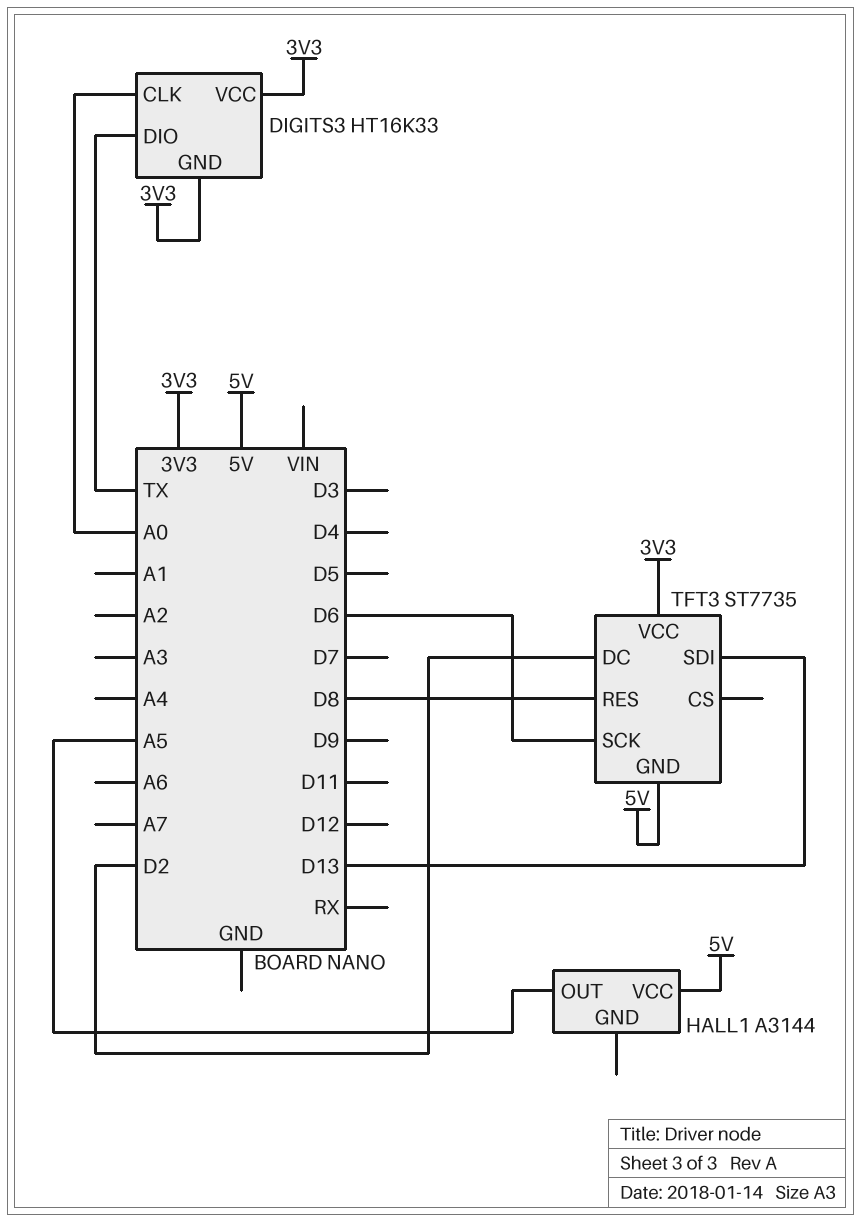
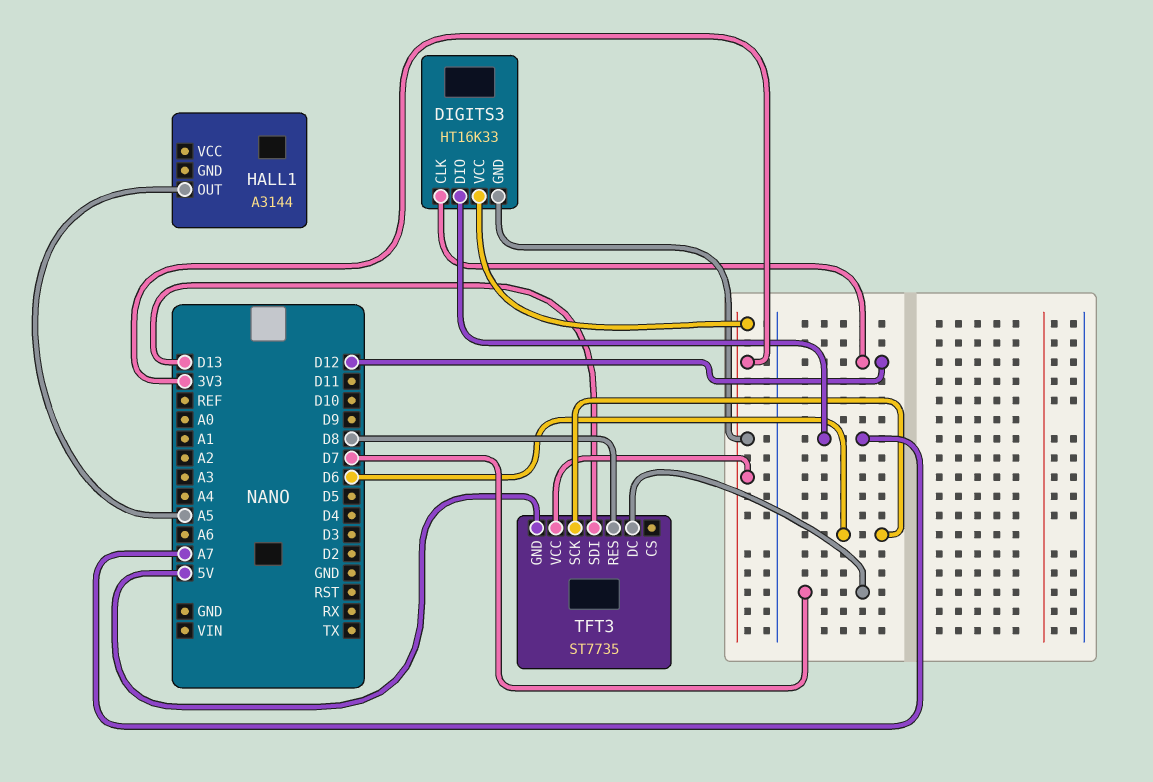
DIGITS3 pin CLK: A0 -> D12
DIGITS3 pin DIO: TX -> A7
HALL1 pin VCC: 5V -> none
TFT3 pin DC: D2 -> D7

